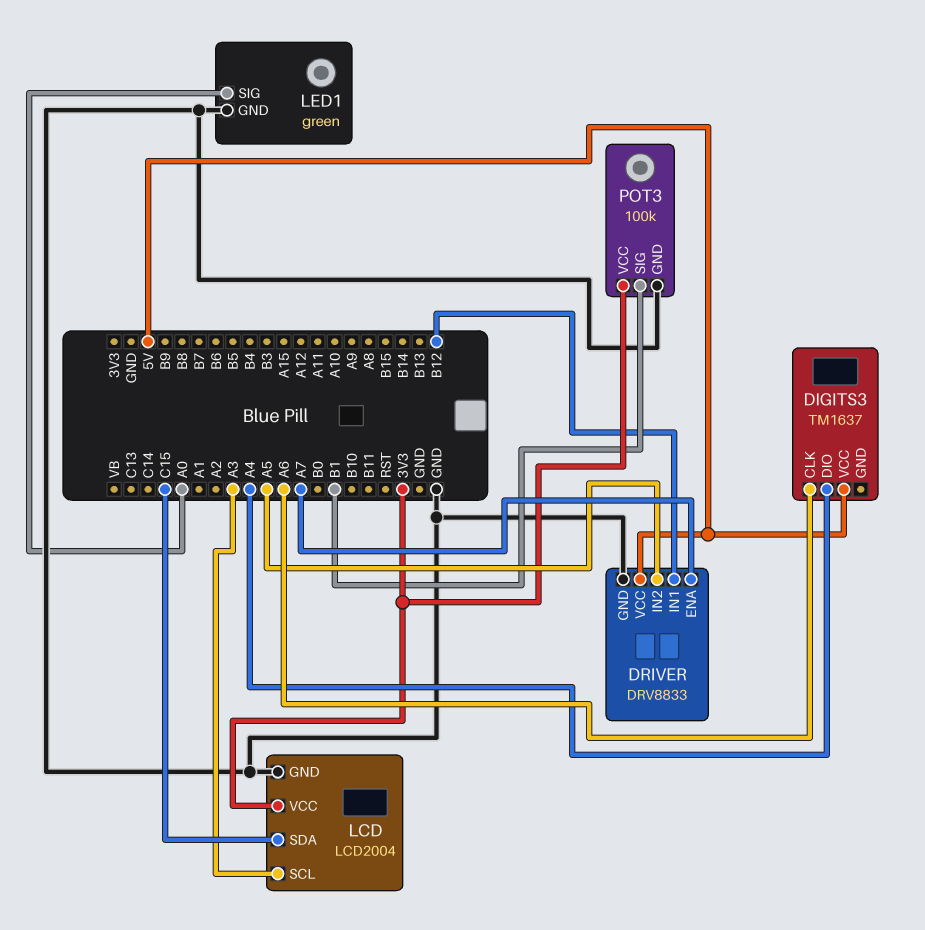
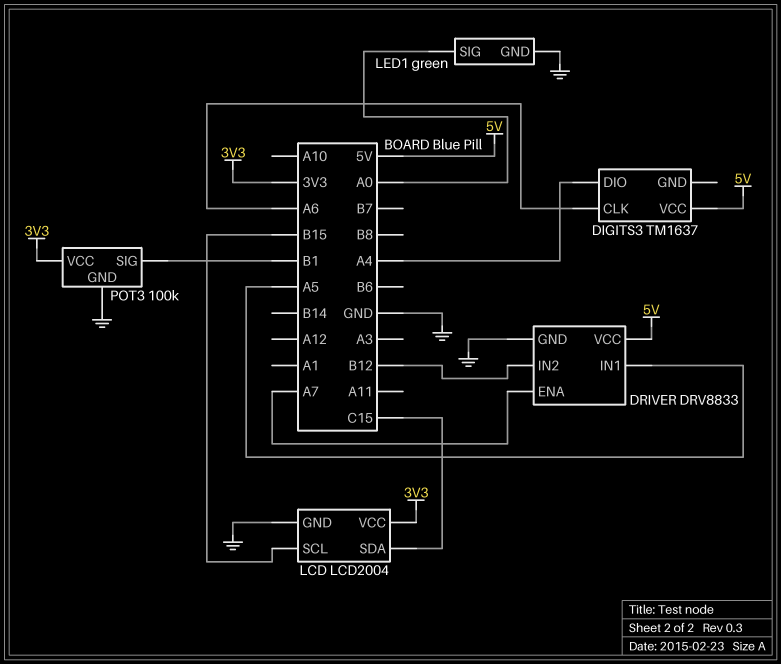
DRIVER pin IN1: B12 -> A5
DRIVER pin IN2: A5 -> B12
LCD pin SCL: A3 -> B15

